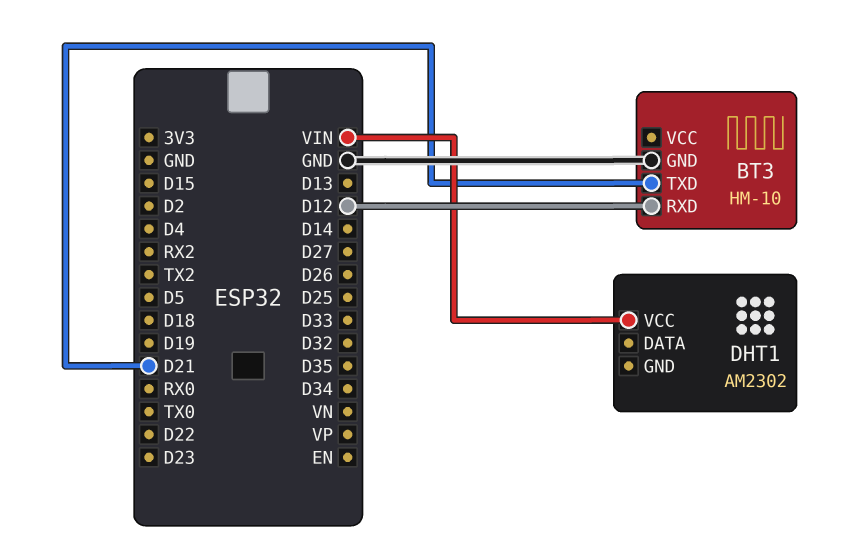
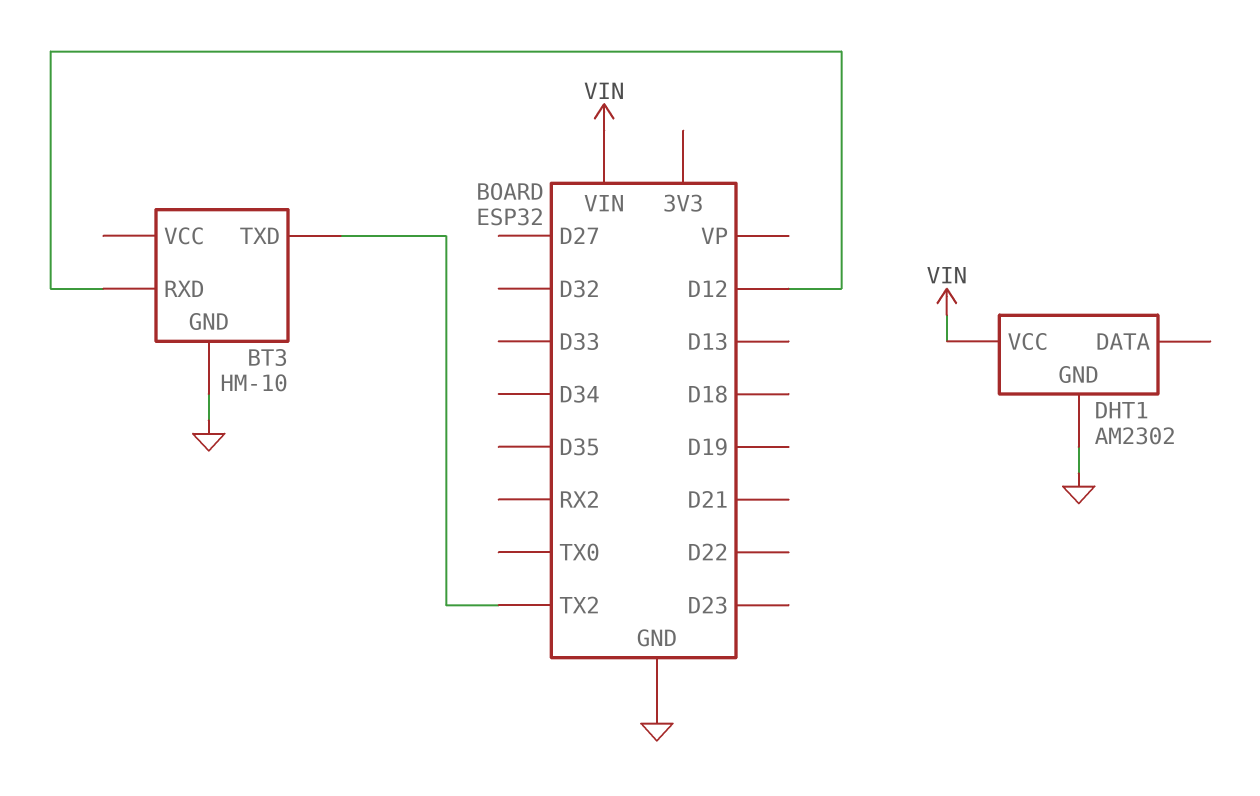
BT3 pin TXD: D21 -> TX2
DHT1 pin GND: none -> GND

